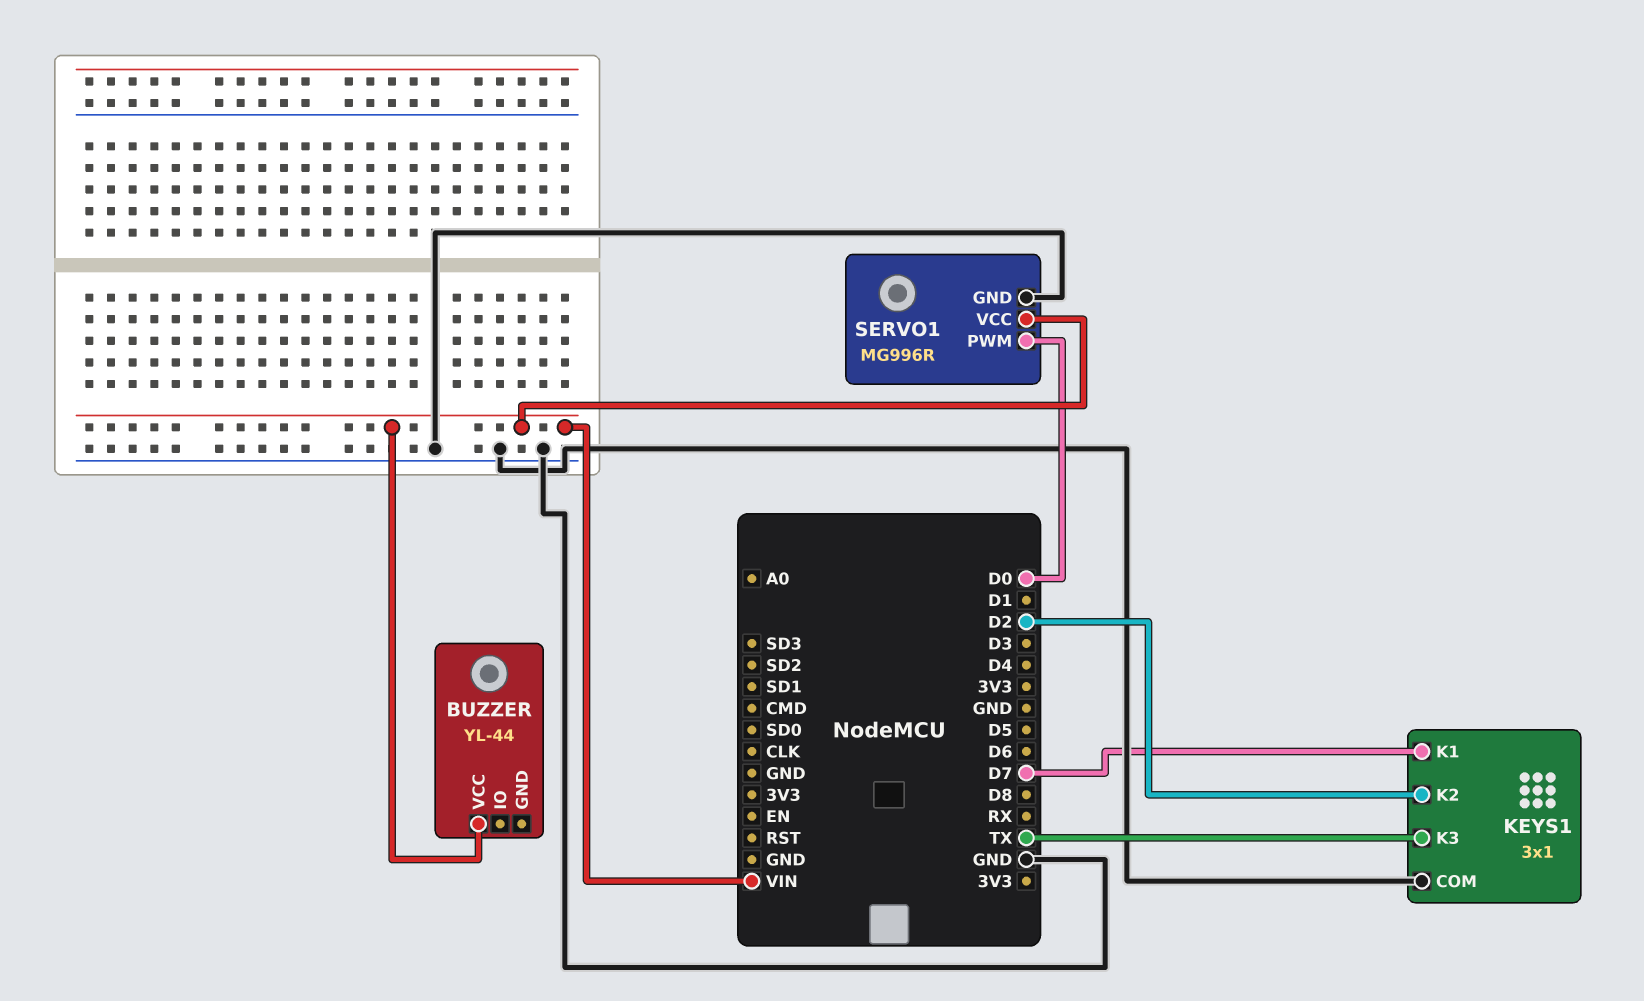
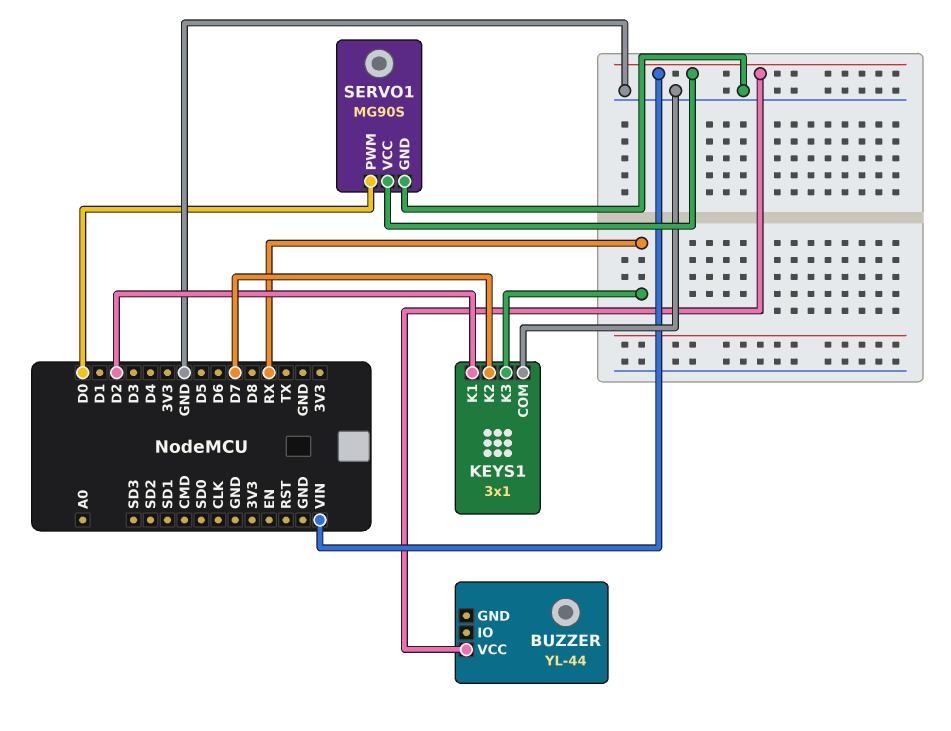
KEYS1 pin K1: D7 -> D2
KEYS1 pin K2: D2 -> D7
KEYS1 pin K3: TX -> RX
SERVO1: MG996R -> MG90S

